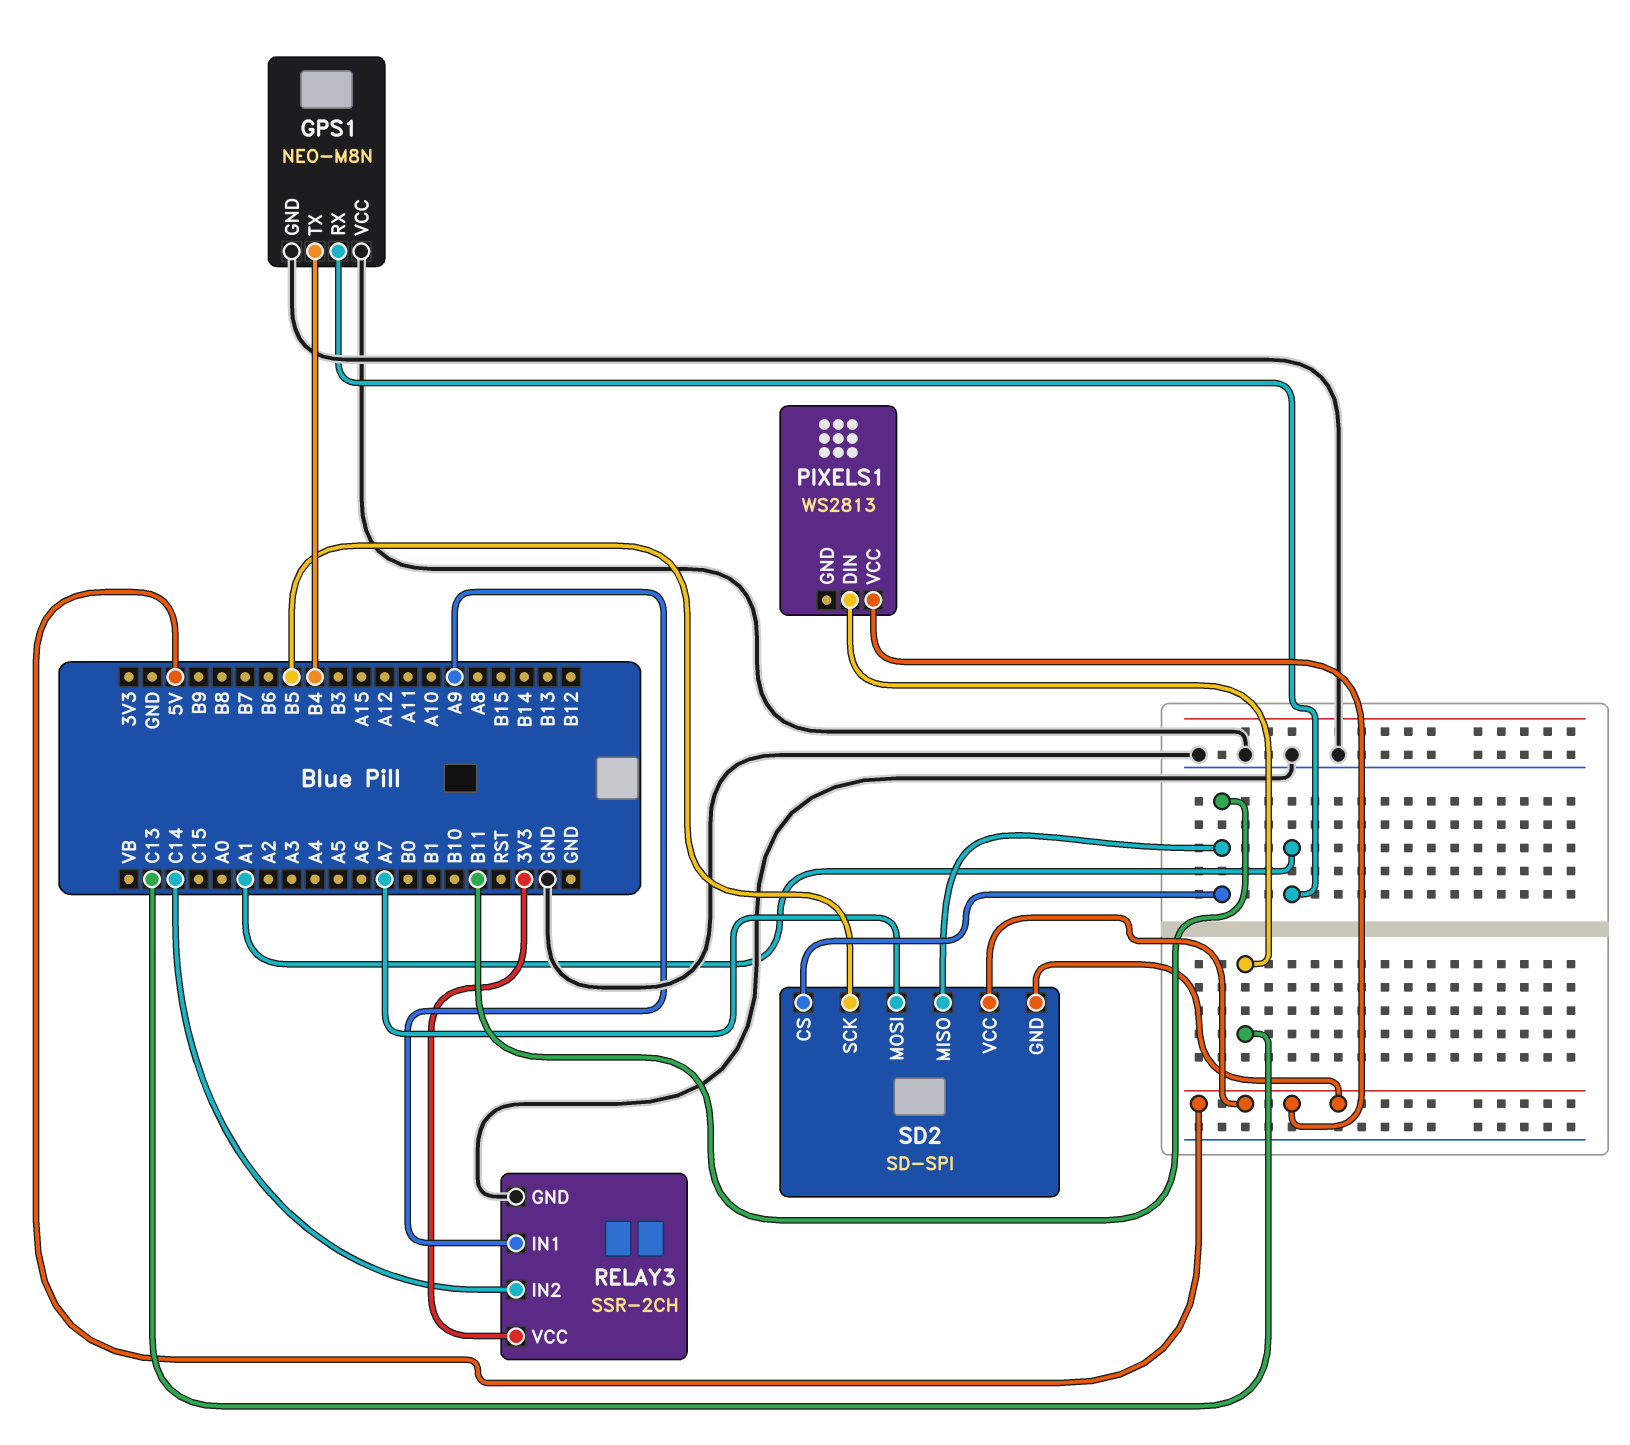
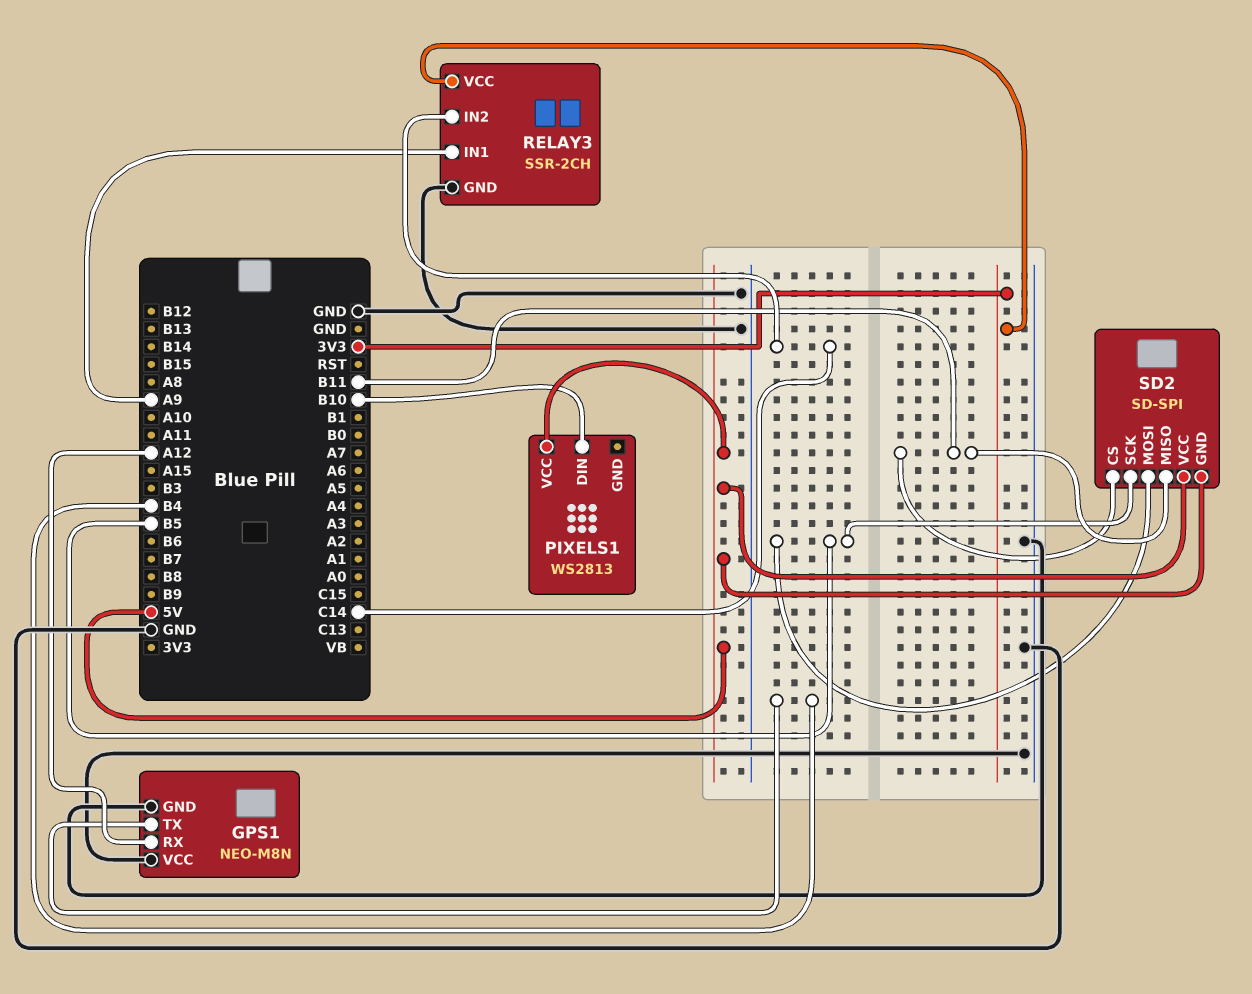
GPS1 pin RX: A1 -> A12
PIXELS1 pin DIN: C13 -> B10
SD2 pin MOSI: A7 -> B5

